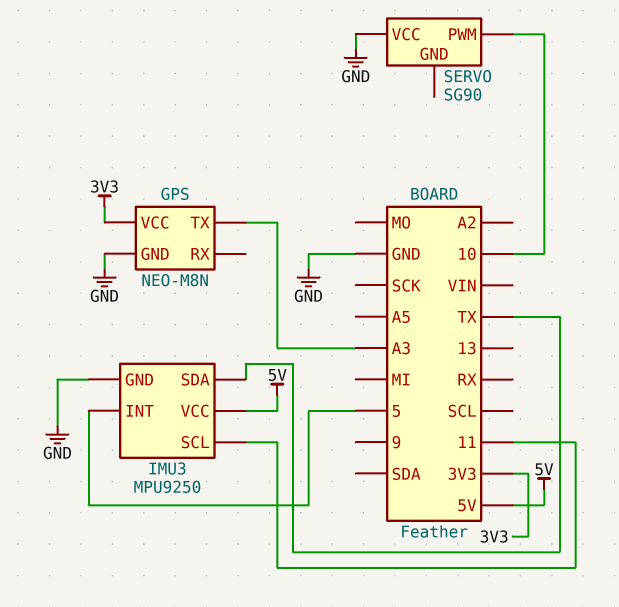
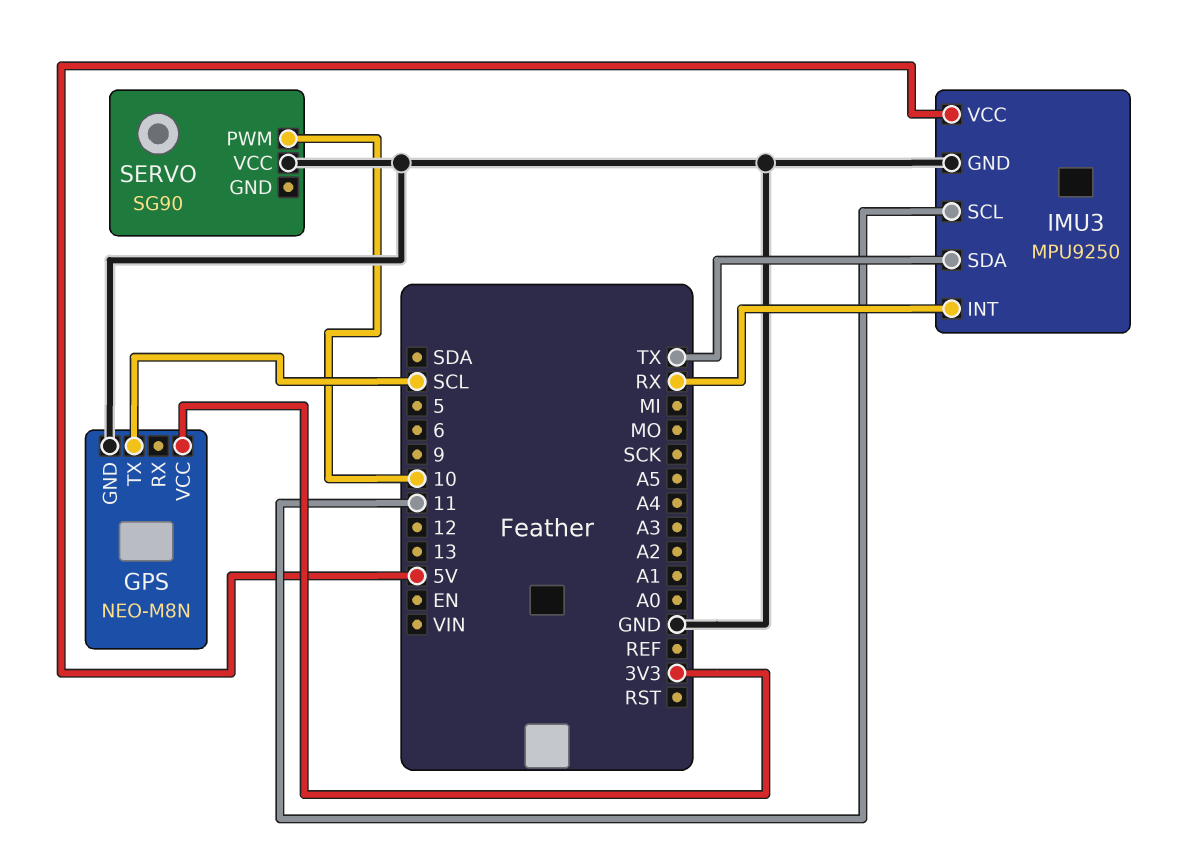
GPS pin TX: A3 -> SCL
IMU3 pin INT: 5 -> RX

